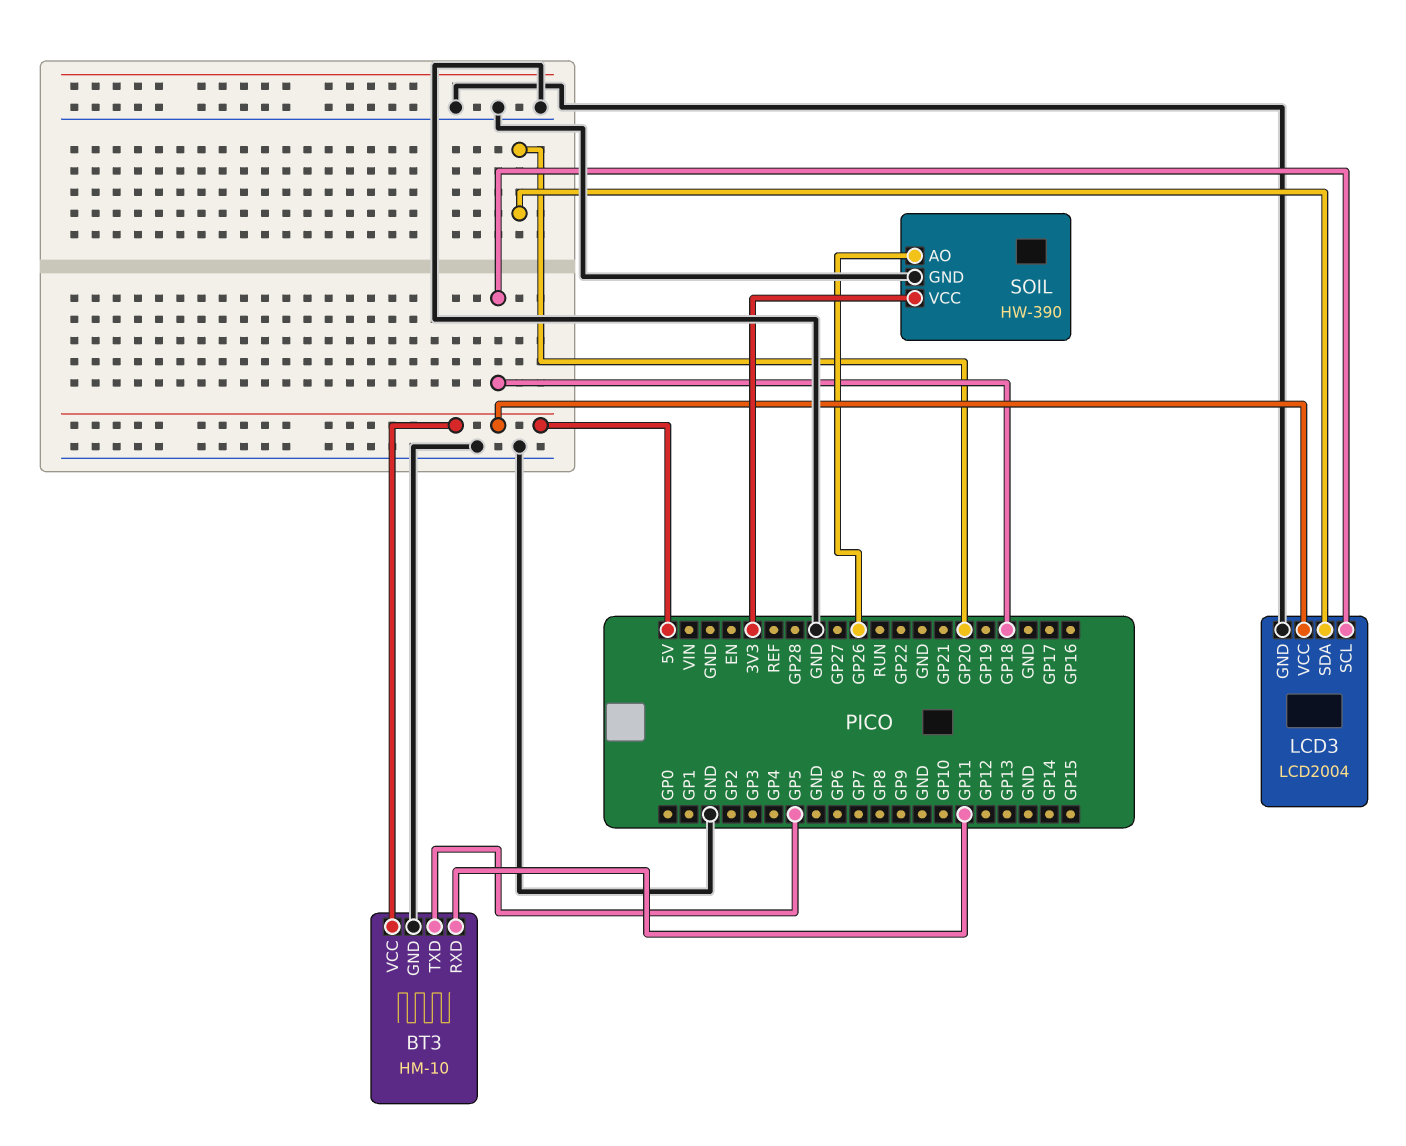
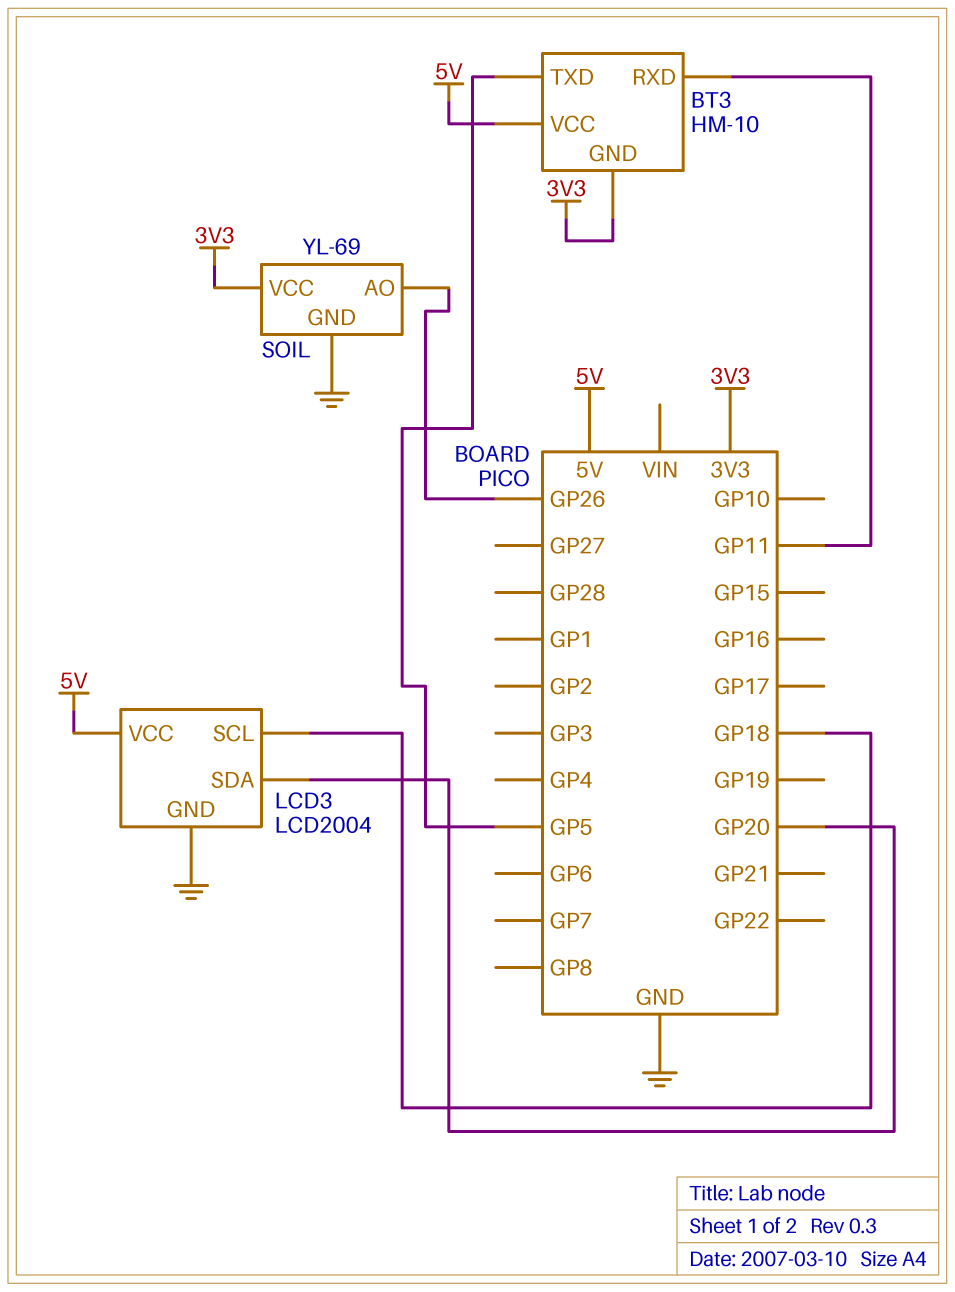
BT3 pin GND: GND -> 3V3
SOIL: HW-390 -> YL-69

